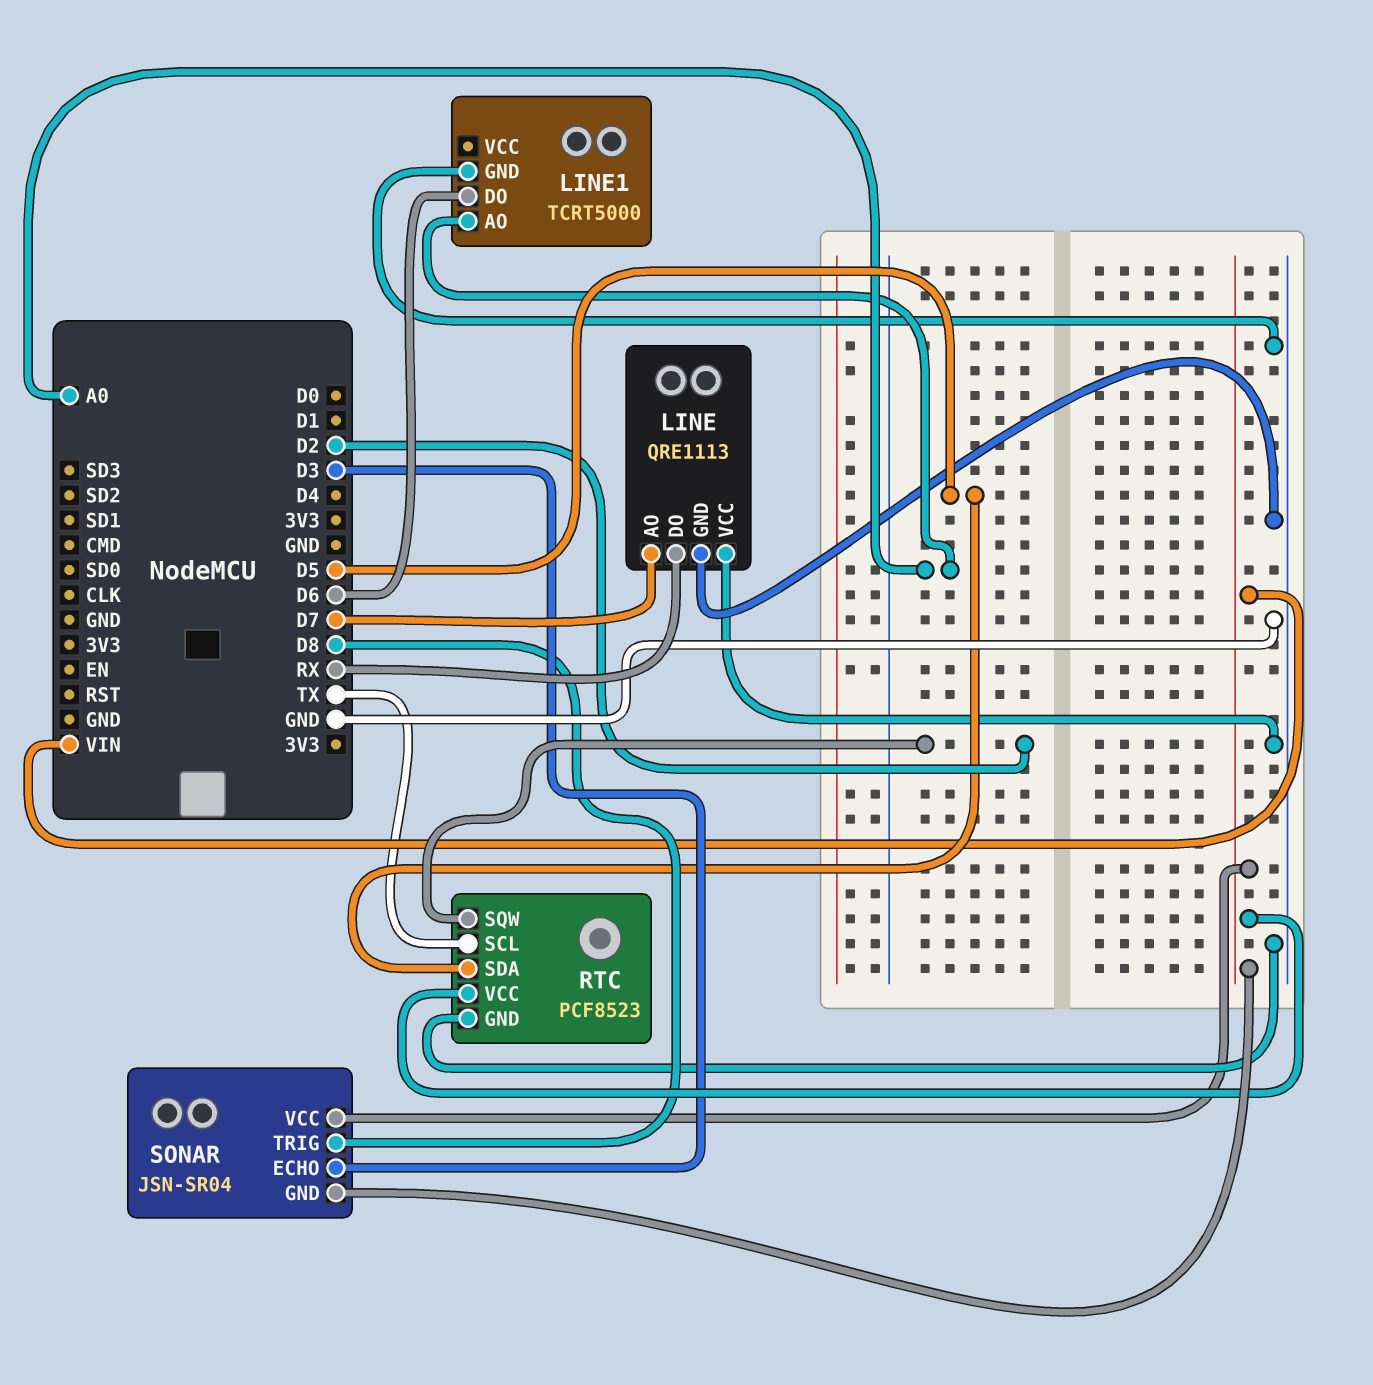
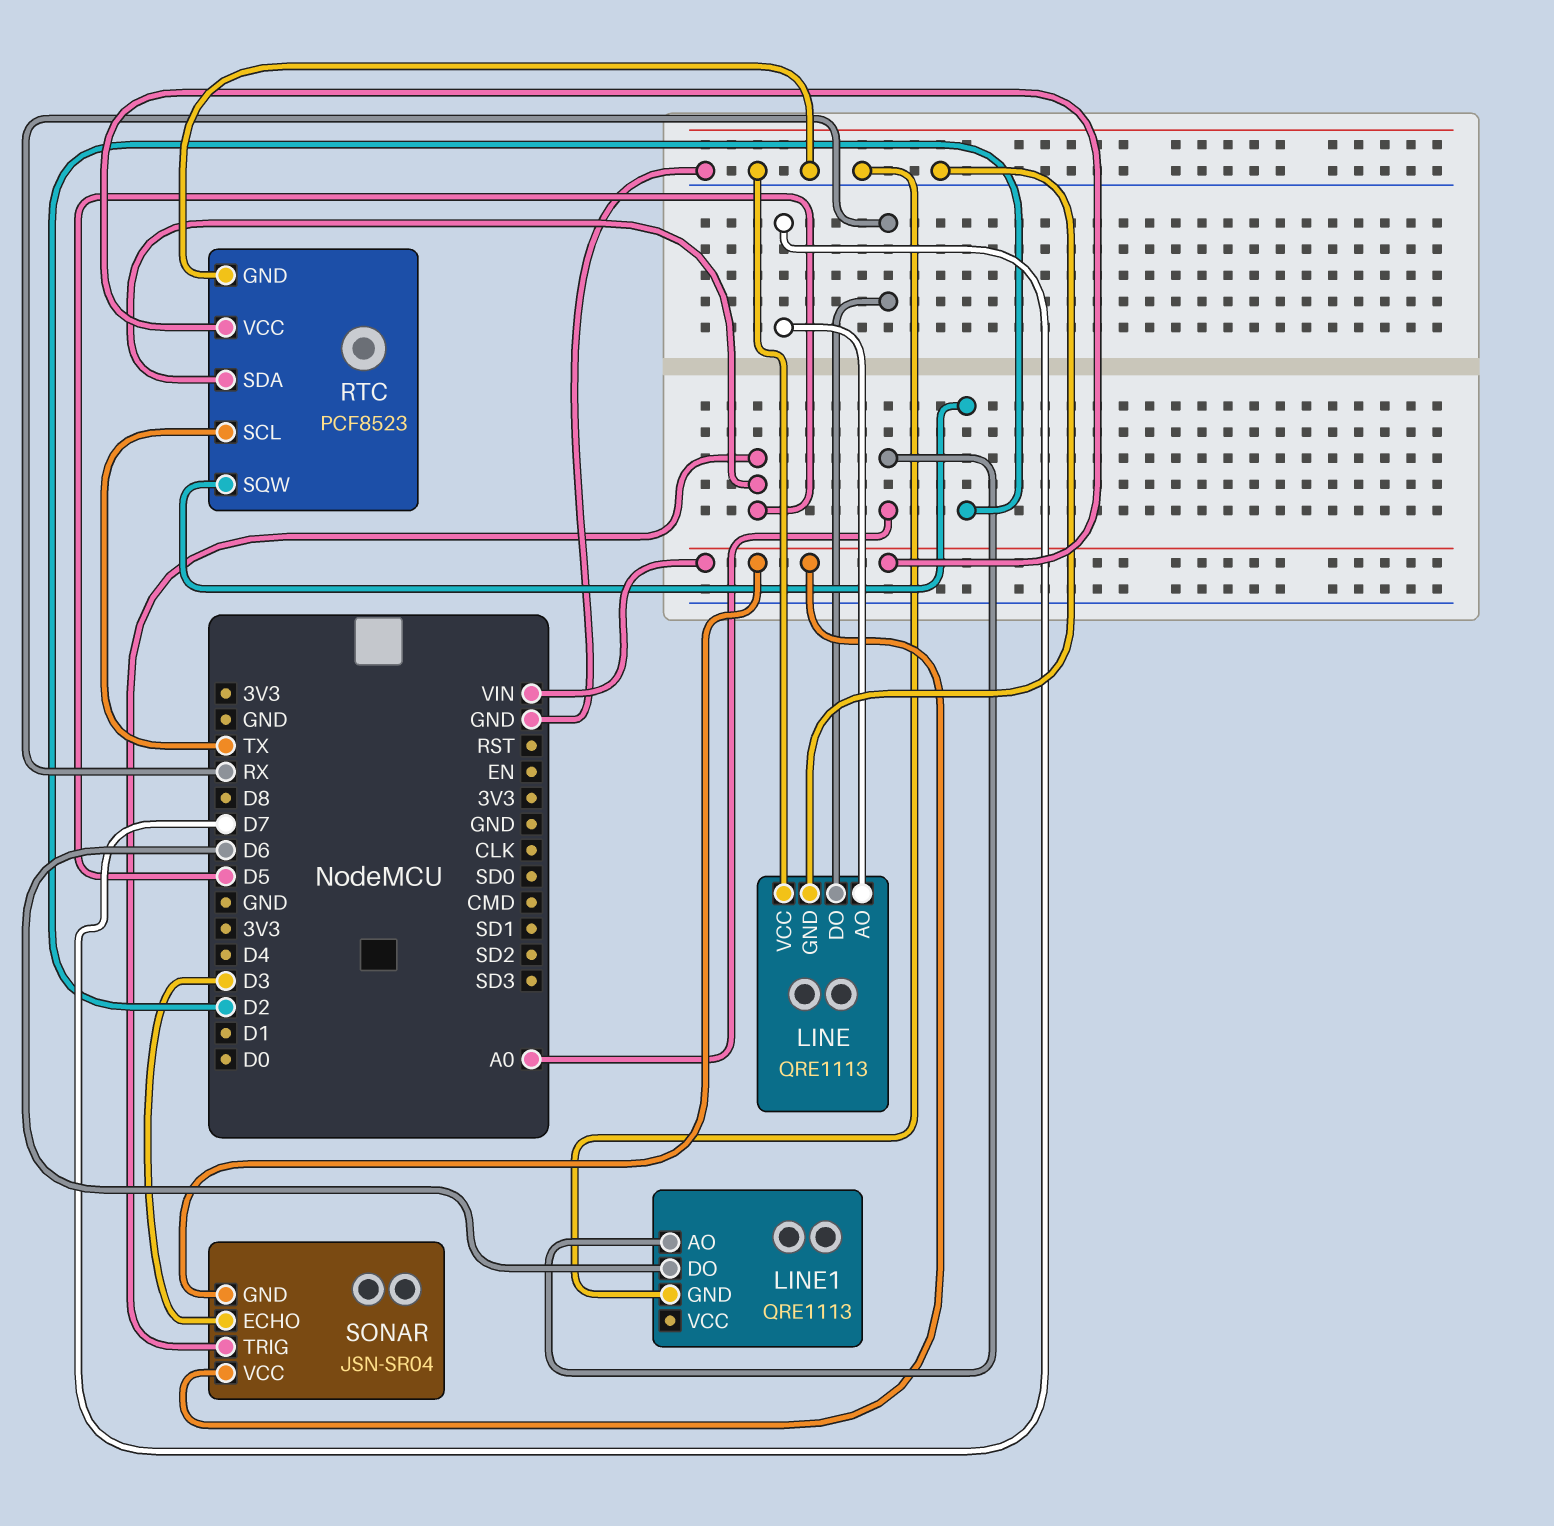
LINE1: TCRT5000 -> QRE1113
SONAR pin TRIG: D8 -> D5

